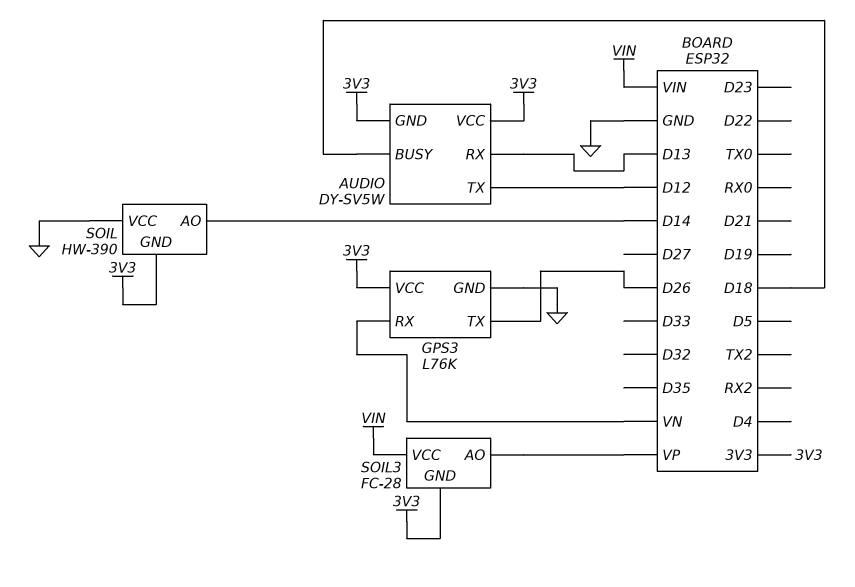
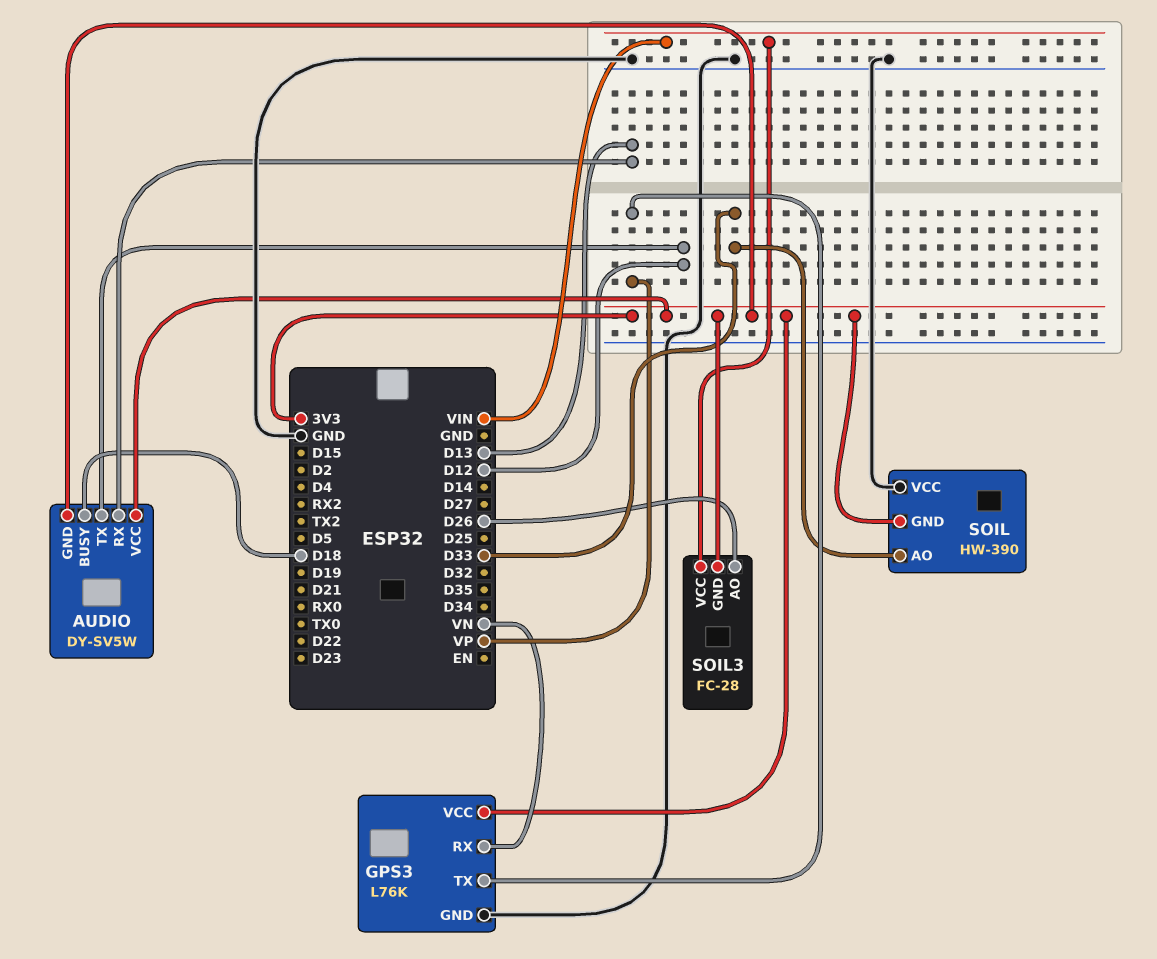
GPS3 pin TX: D26 -> VP
SOIL pin AO: D14 -> D33
SOIL3 pin AO: VP -> D26

